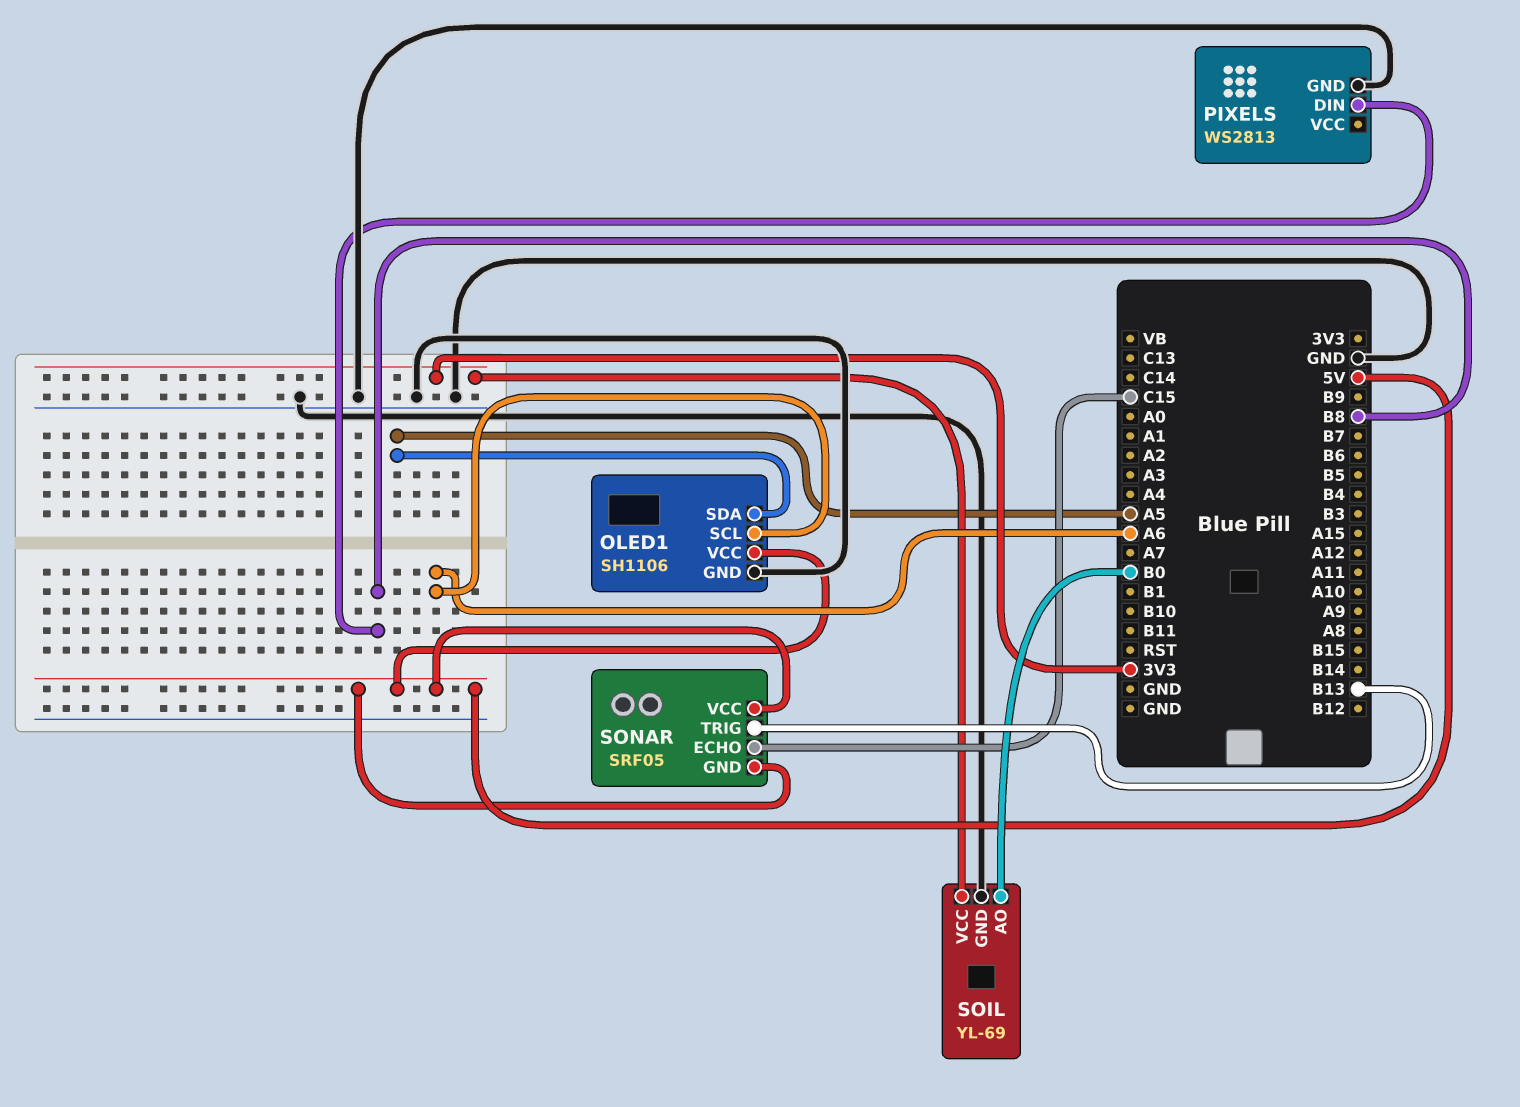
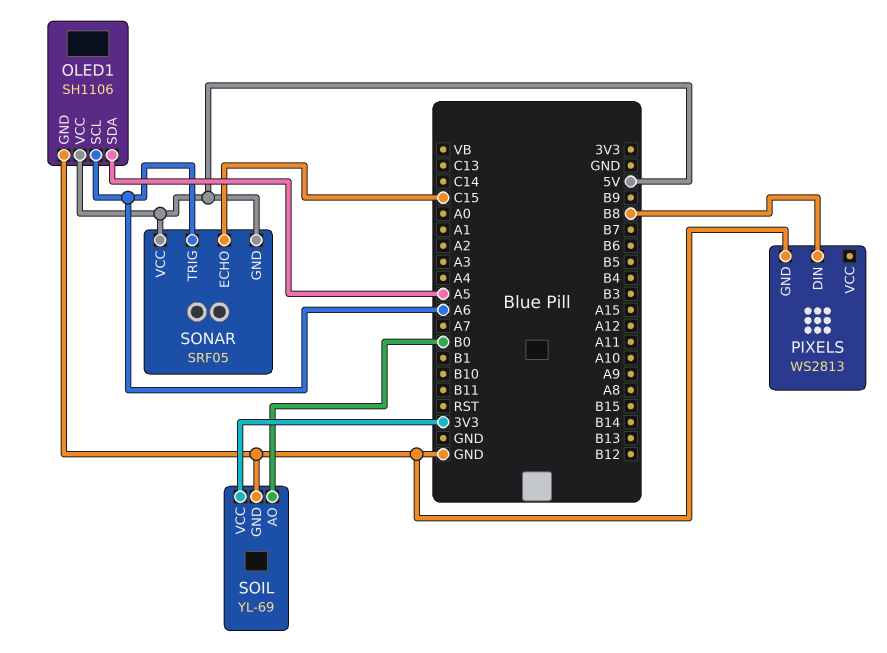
SONAR pin TRIG: B13 -> A6

